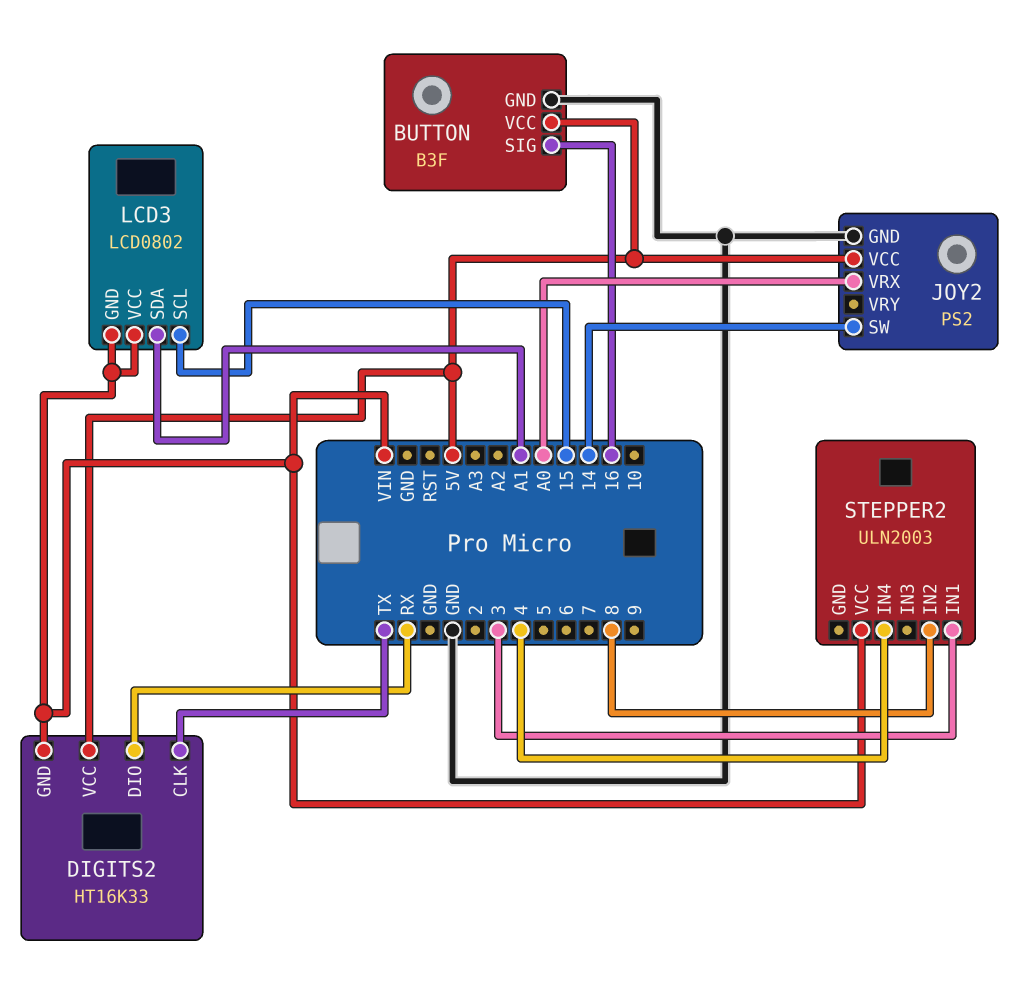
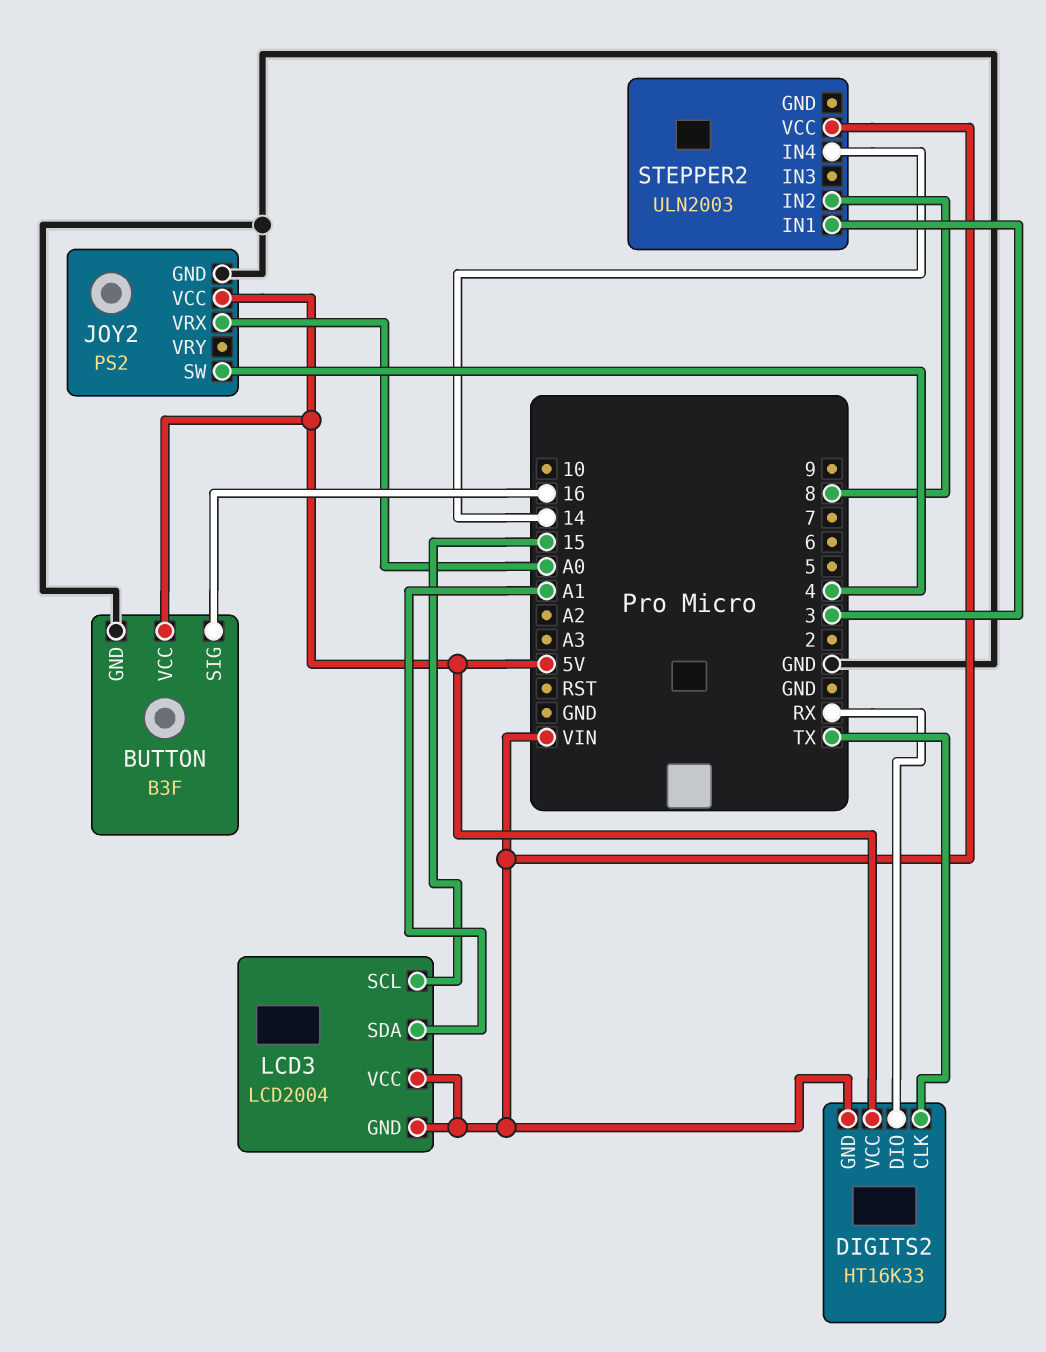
JOY2 pin SW: 14 -> 4
LCD3: LCD0802 -> LCD2004
STEPPER2 pin IN4: 4 -> 14

